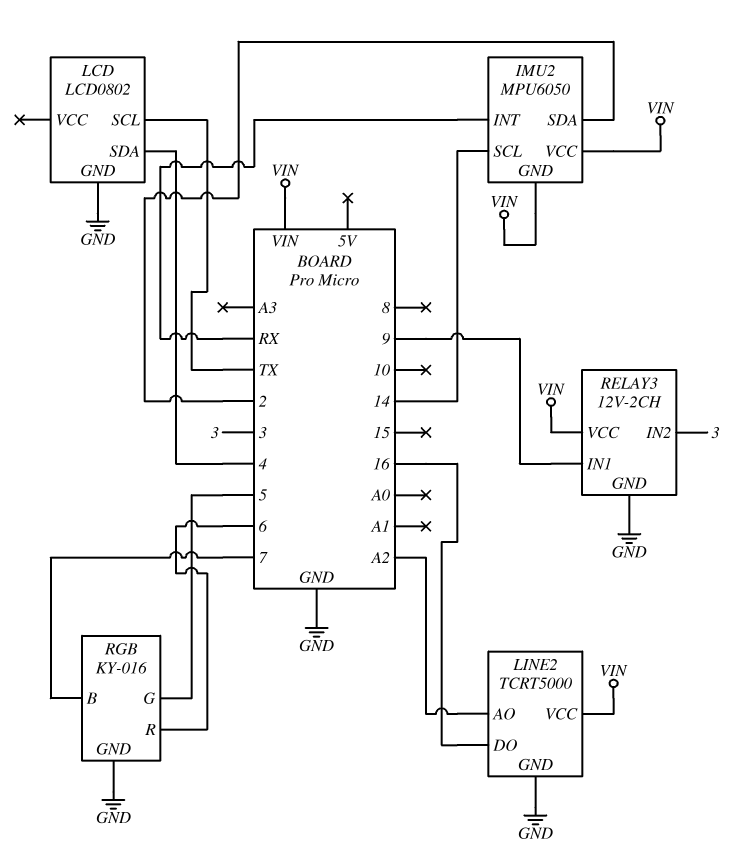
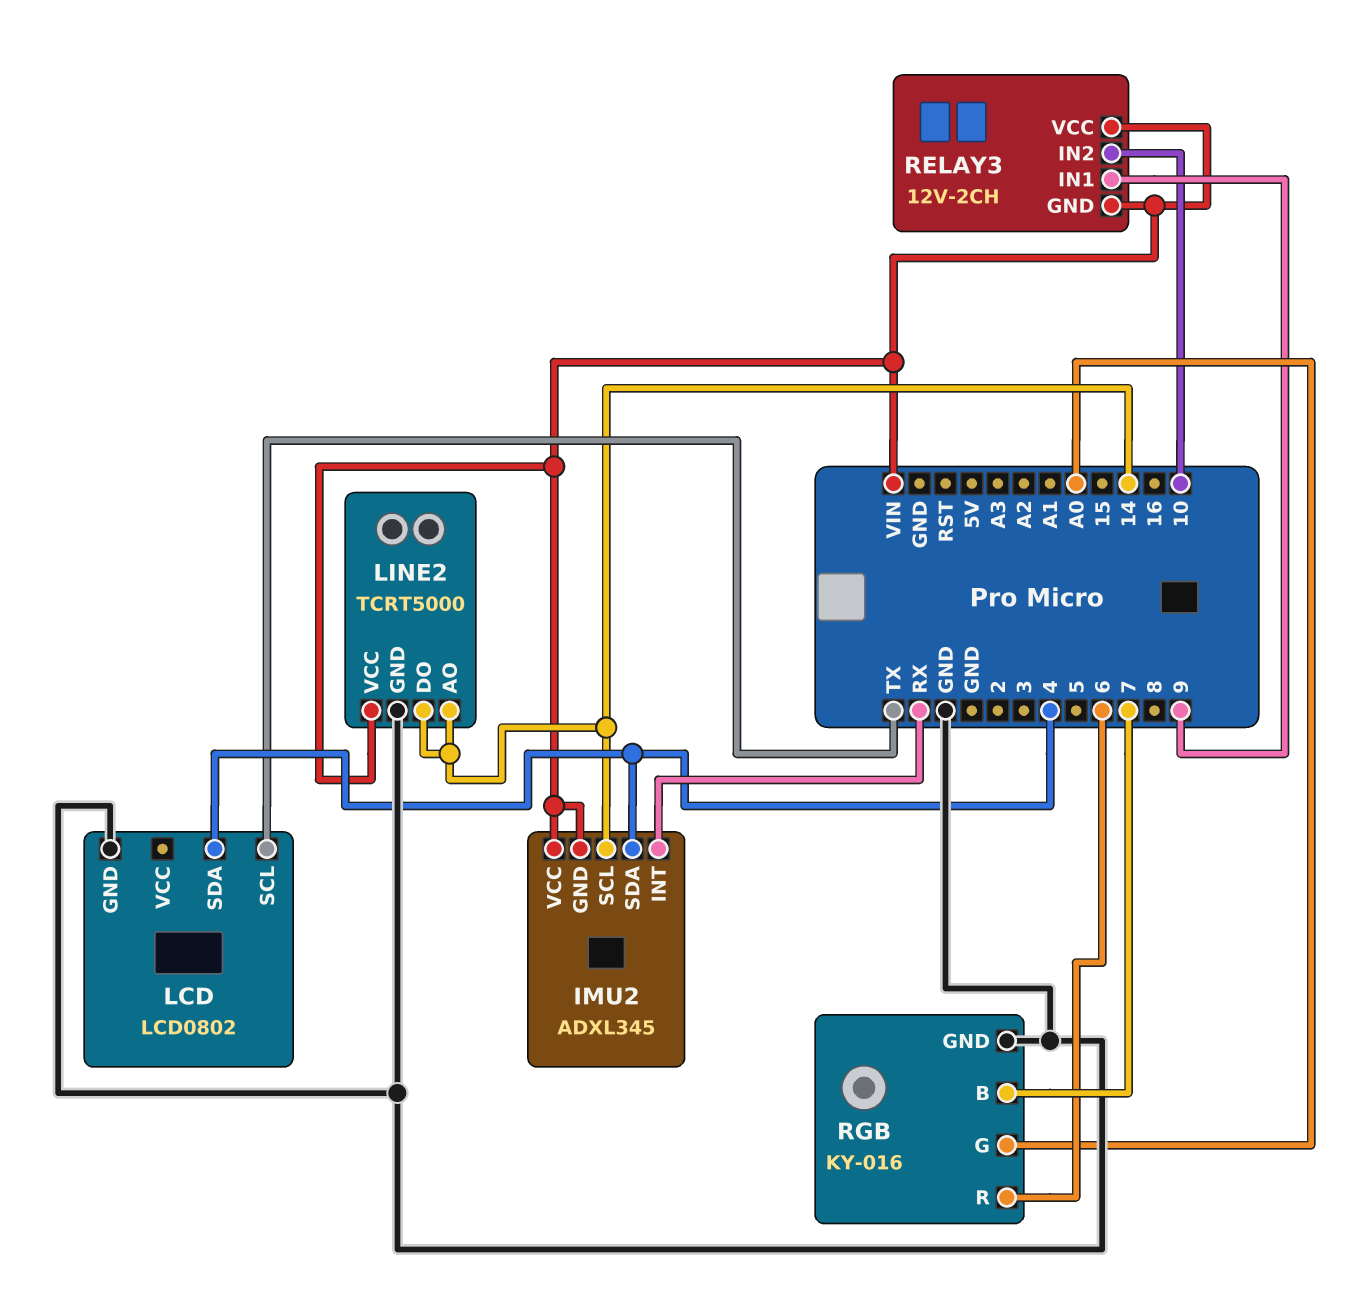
IMU2: MPU6050 -> ADXL345
IMU2 pin SDA: 2 -> 4
LINE2 pin AO: A2 -> 14
LINE2 pin DO: 16 -> 14
RELAY3 pin GND: GND -> VIN
RELAY3 pin IN2: 3 -> 10
RGB pin G: 5 -> A0

